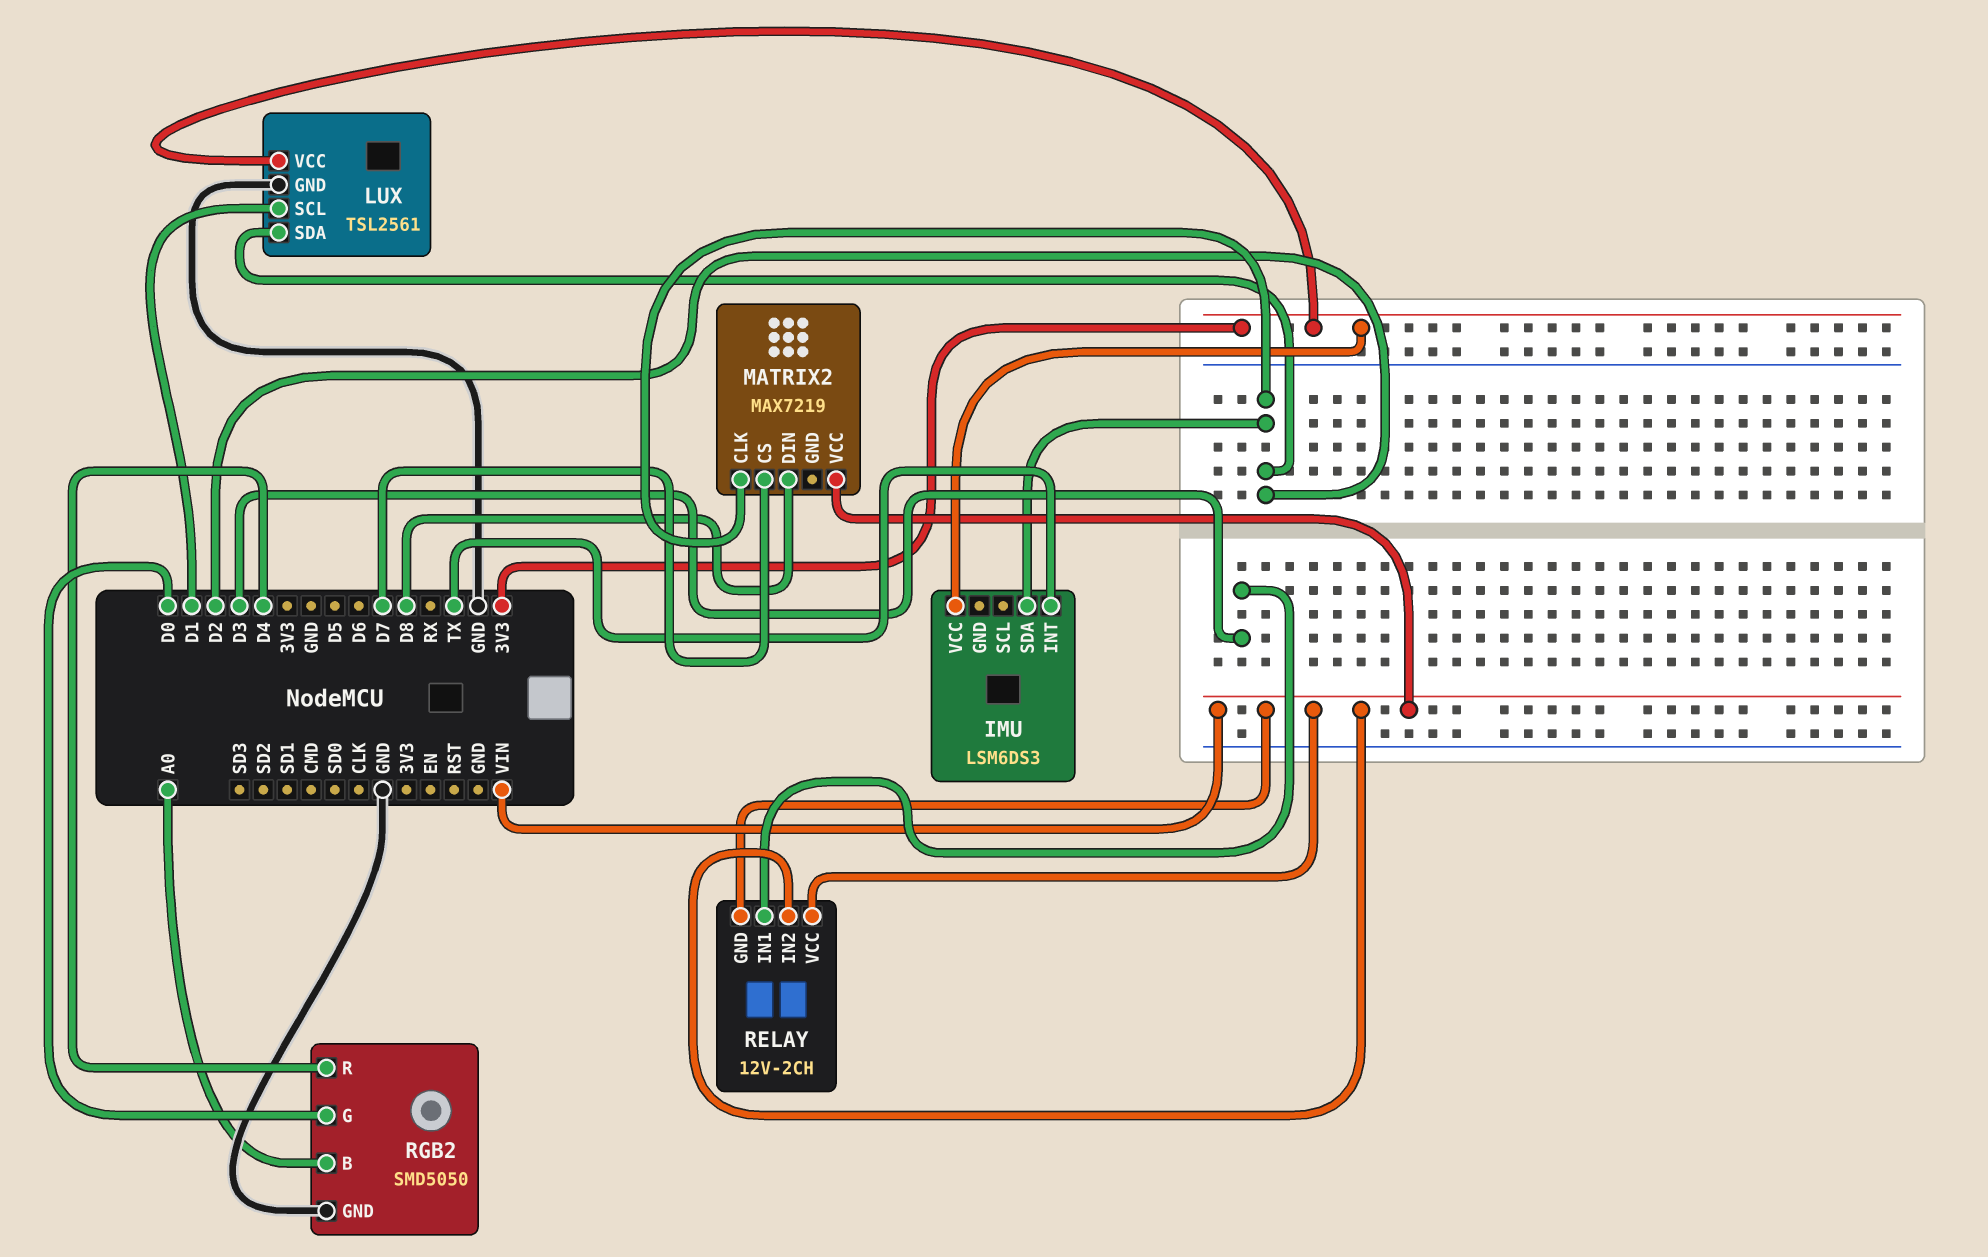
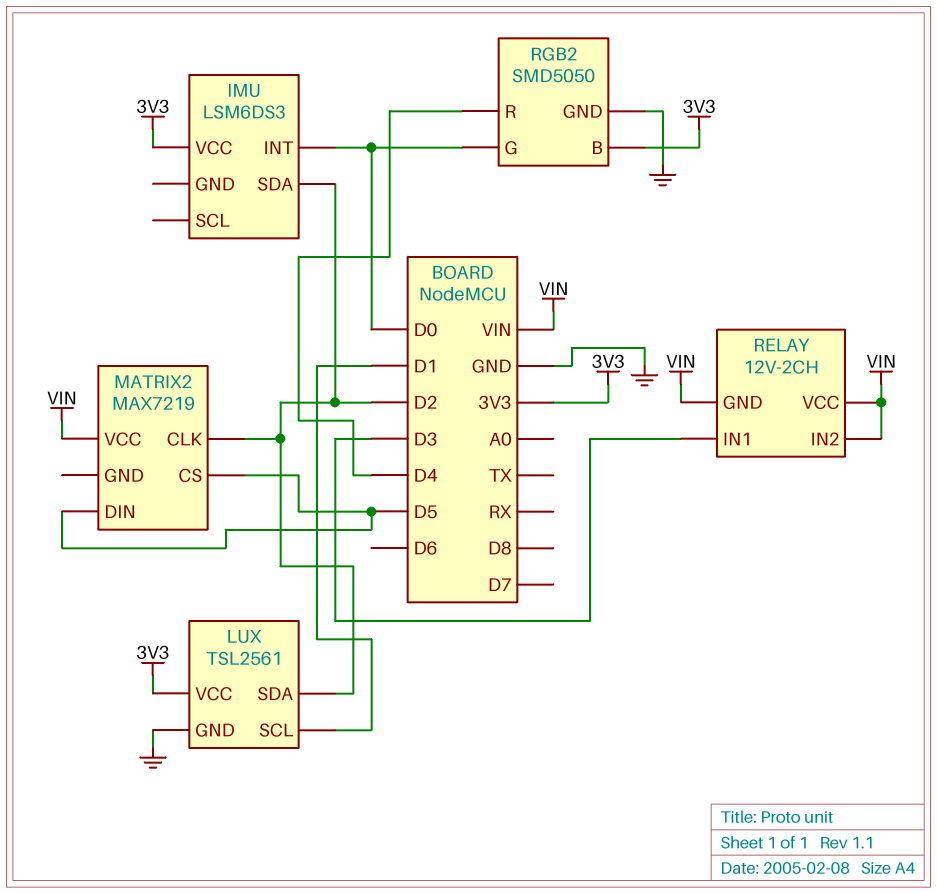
IMU pin INT: TX -> D0
MATRIX2 pin CS: D7 -> D5
MATRIX2 pin DIN: D8 -> D5
RGB2 pin B: A0 -> 3V3

